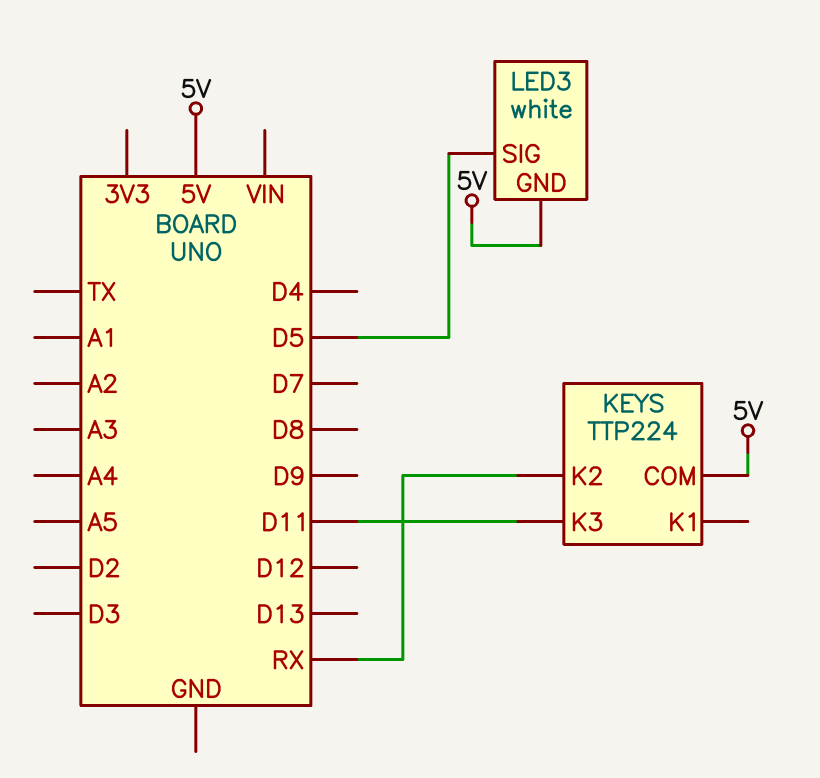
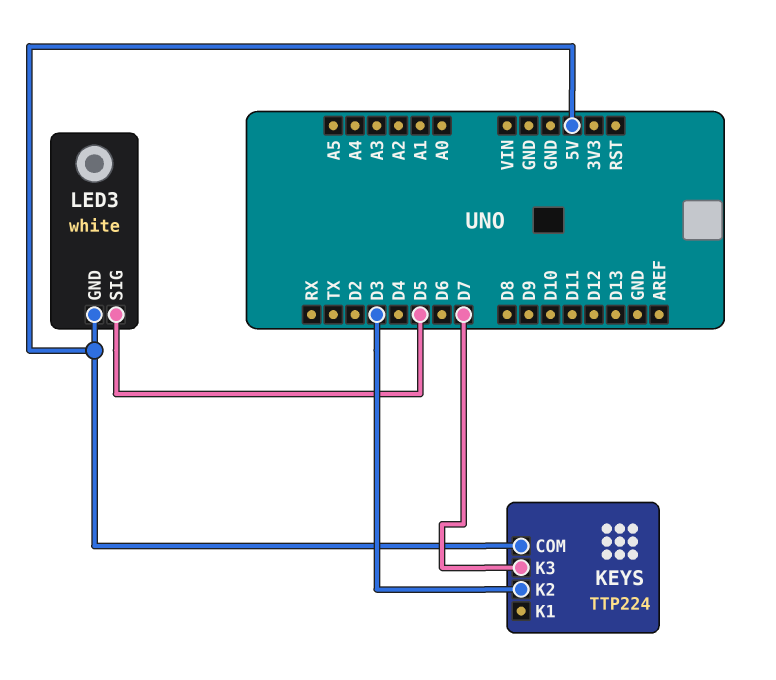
KEYS pin K2: RX -> D3
KEYS pin K3: D11 -> D7

